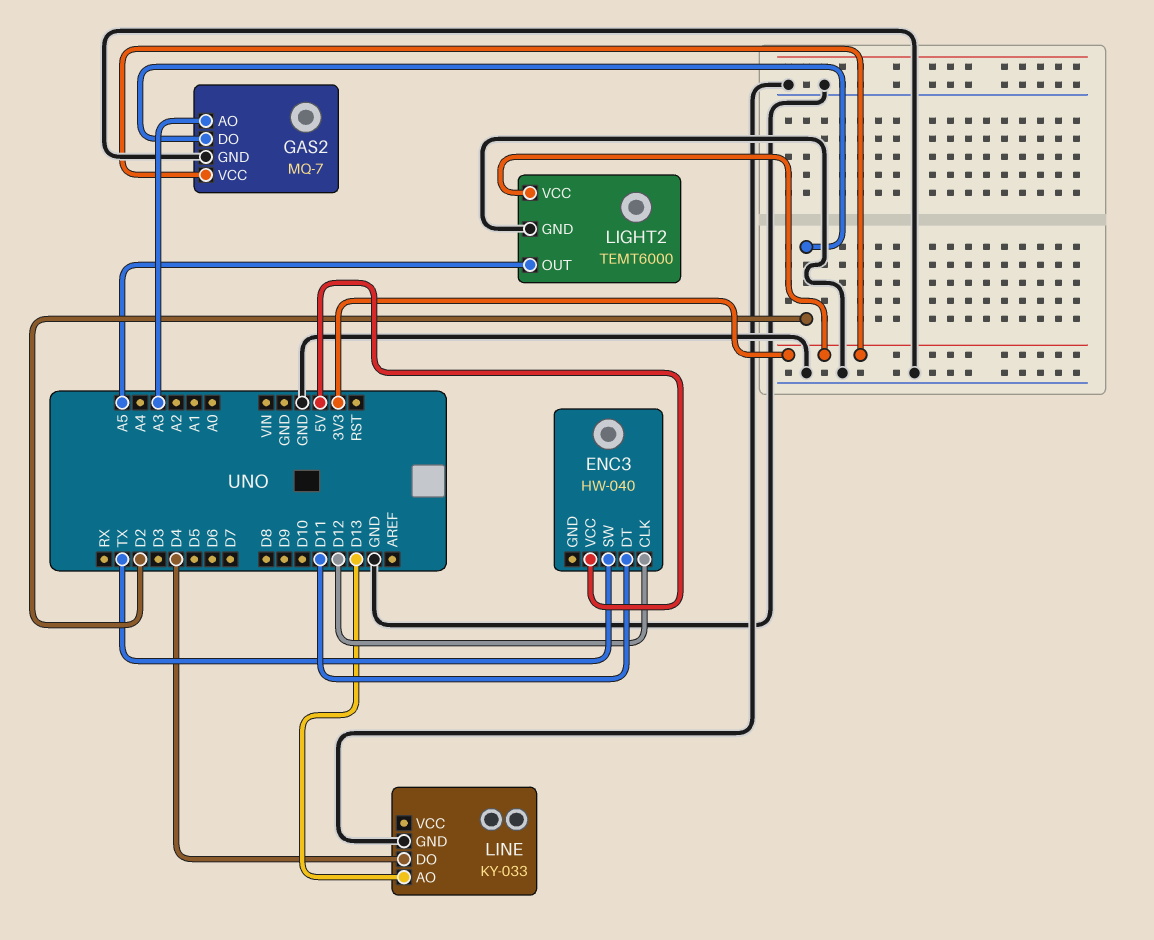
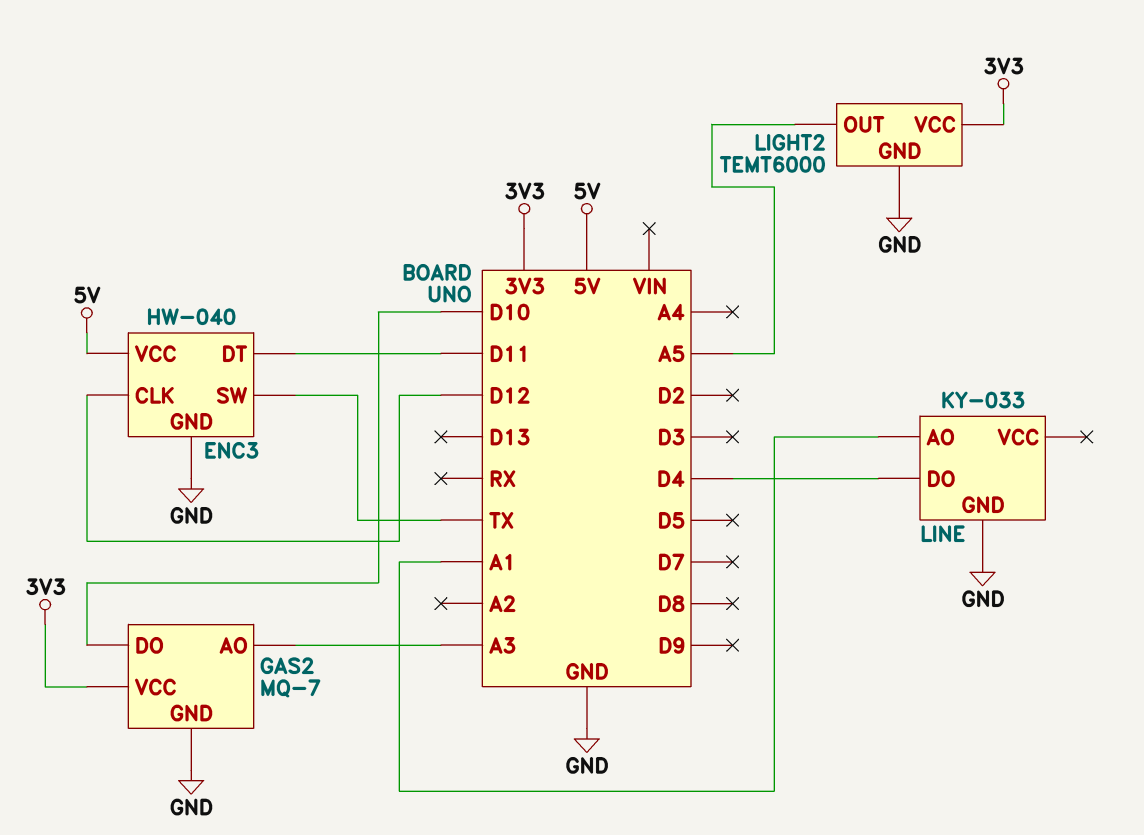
ENC3 pin GND: none -> GND
GAS2 pin DO: D2 -> D10
LINE pin AO: D13 -> A1

